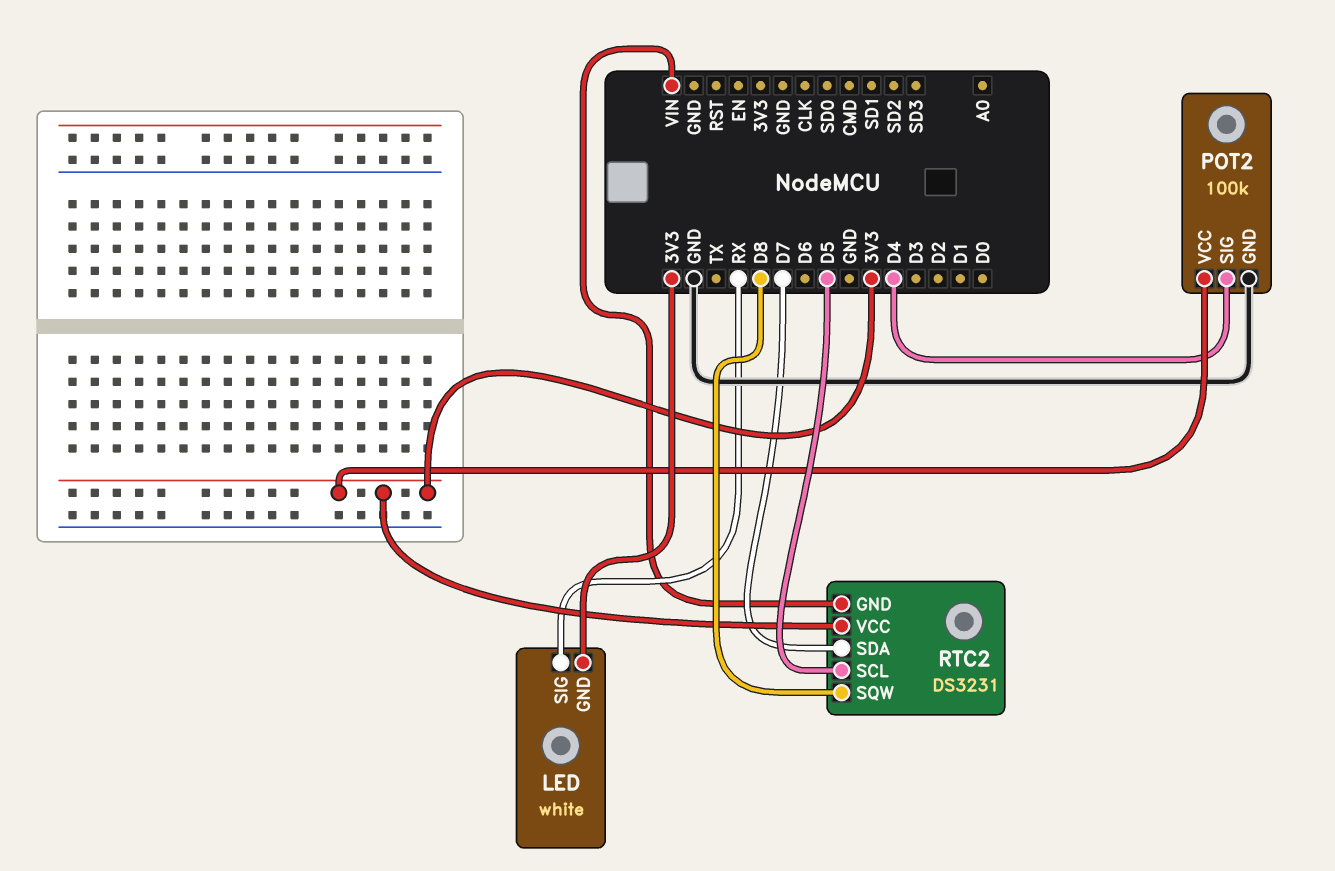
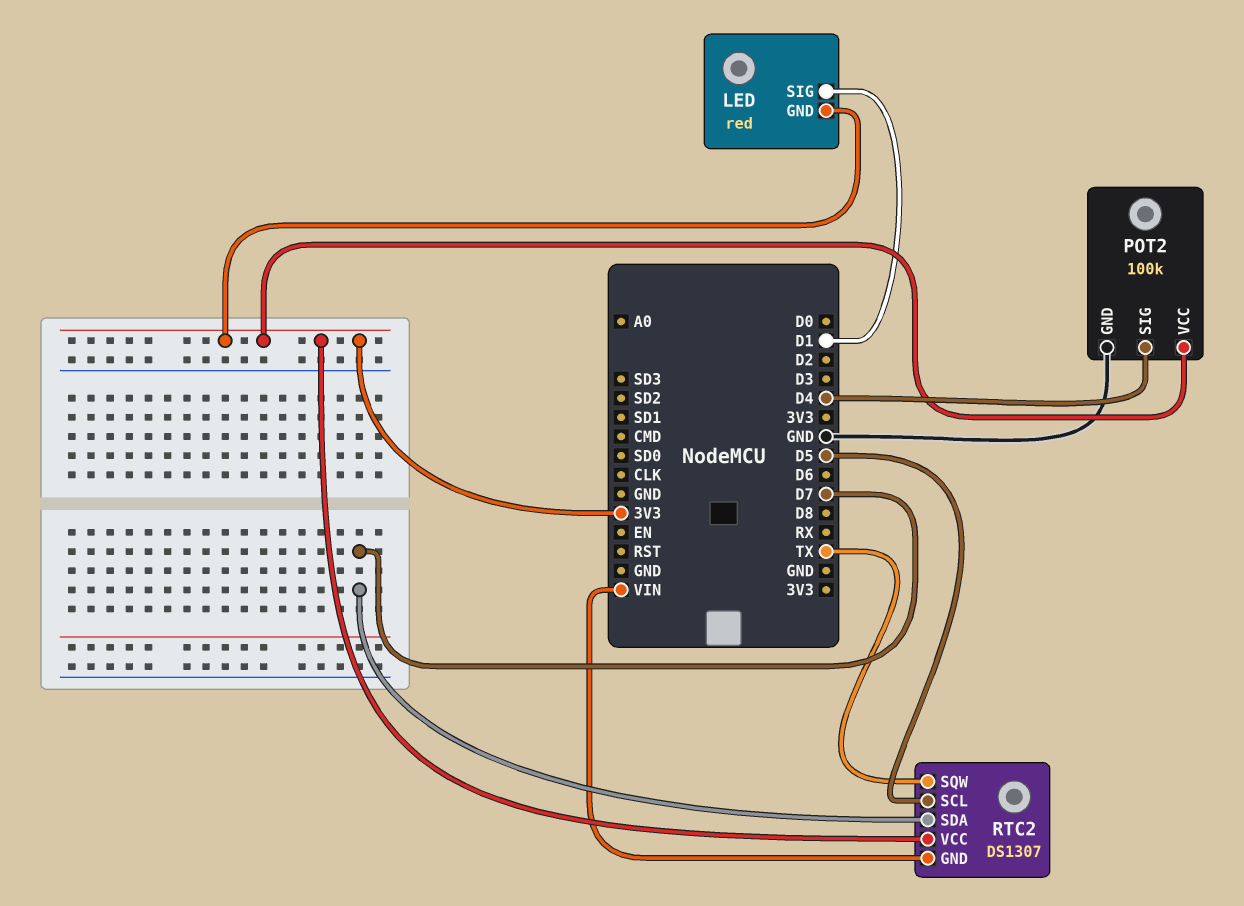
LED: white -> red
LED pin SIG: RX -> D1
RTC2: DS3231 -> DS1307
RTC2 pin SQW: D8 -> TX

